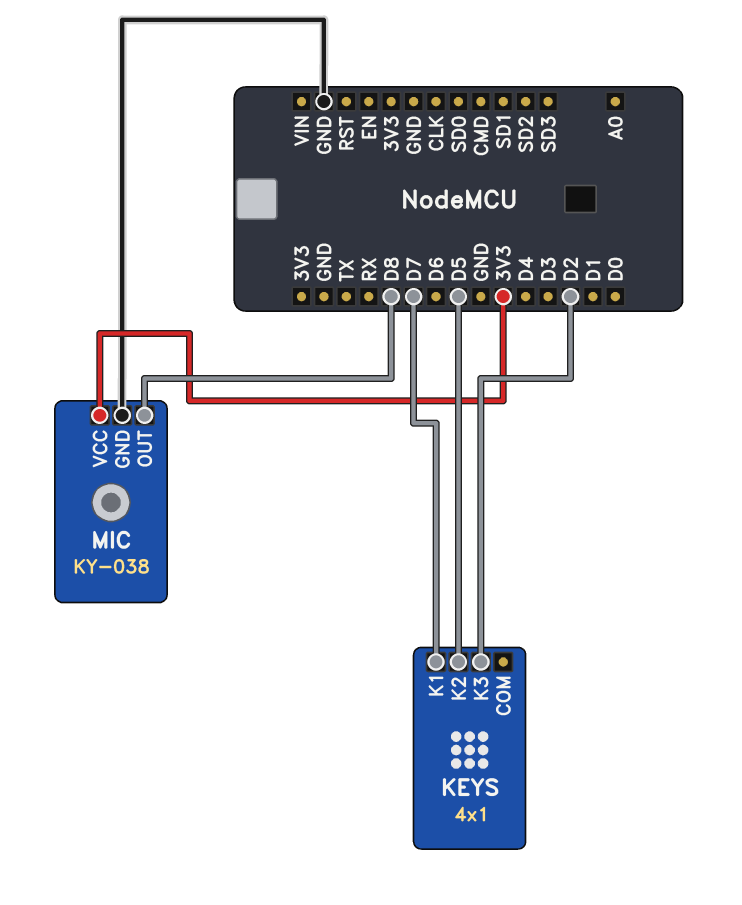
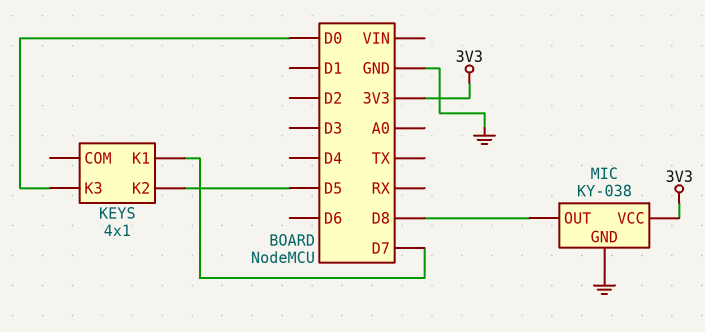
KEYS pin K3: D2 -> D0

